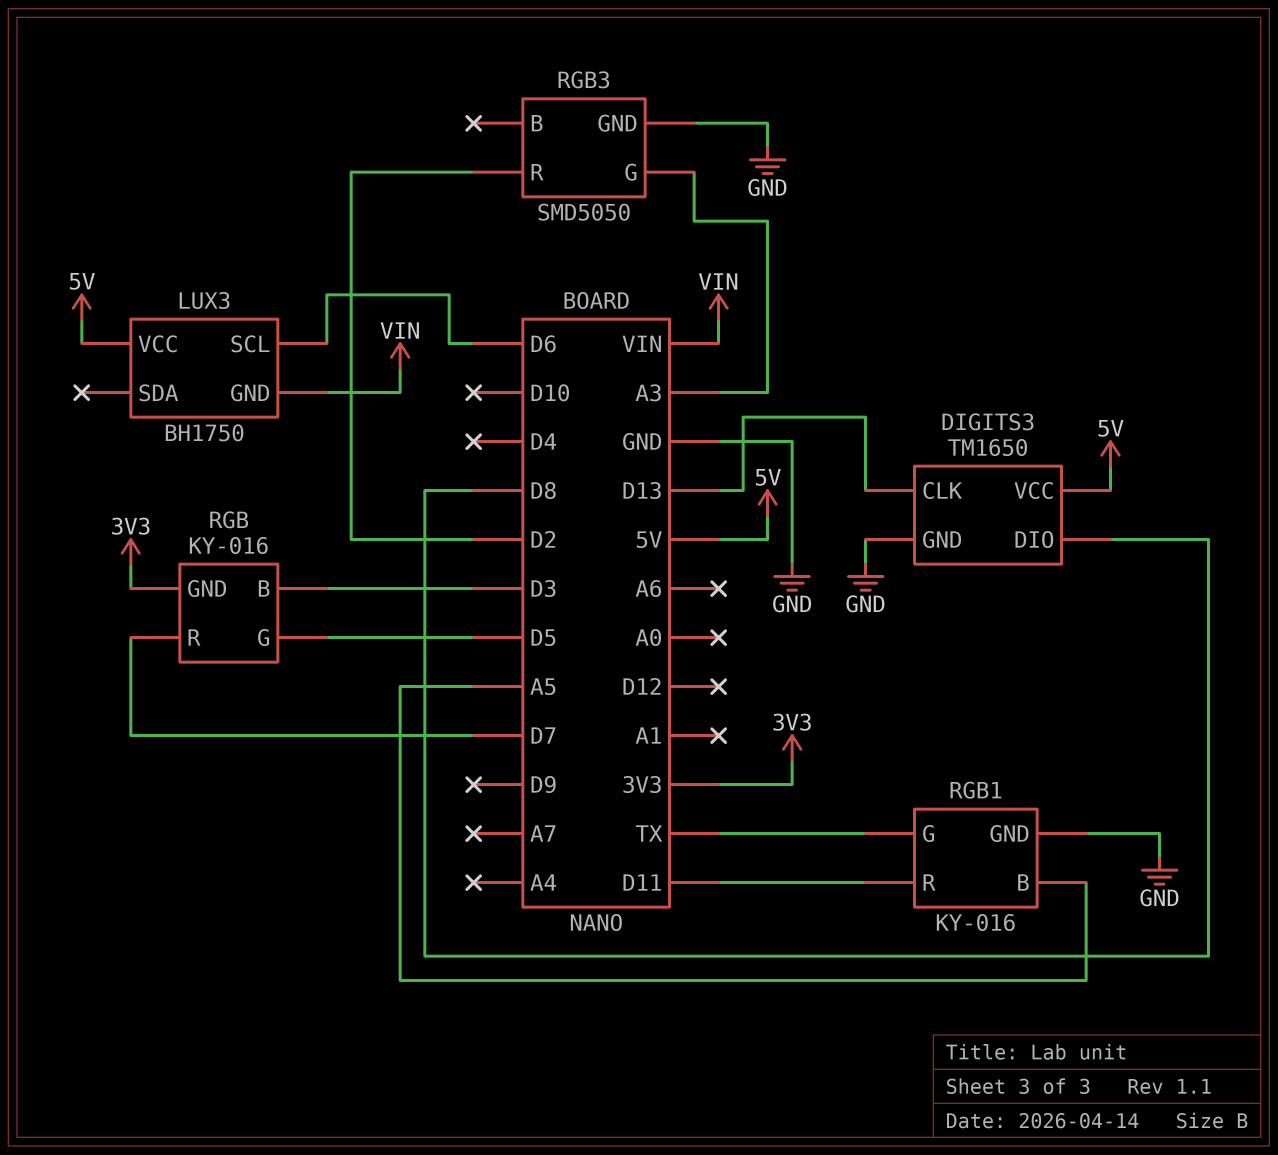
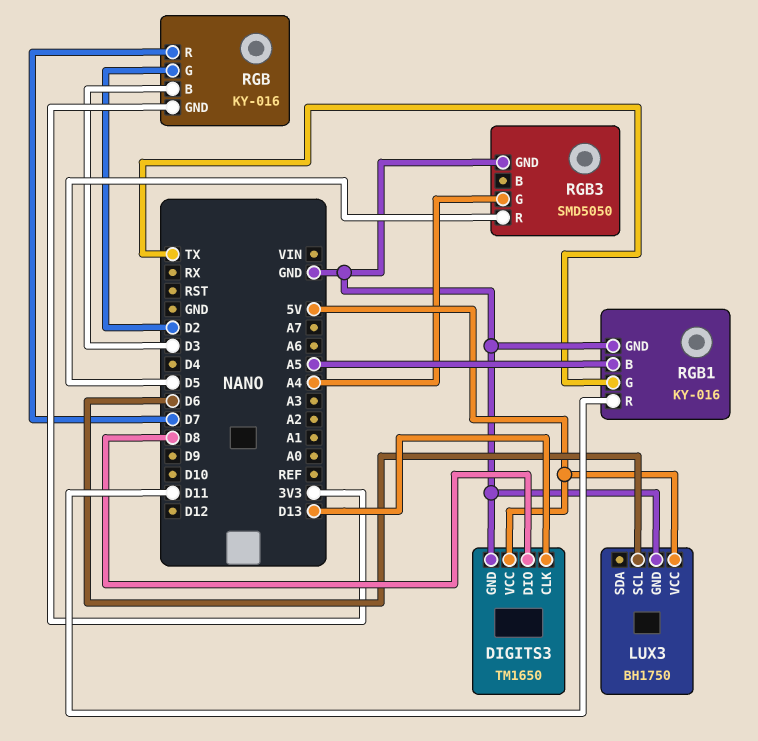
LUX3 pin GND: VIN -> GND
RGB pin G: D5 -> D2
RGB3 pin G: A3 -> A4
RGB3 pin R: D2 -> D5

